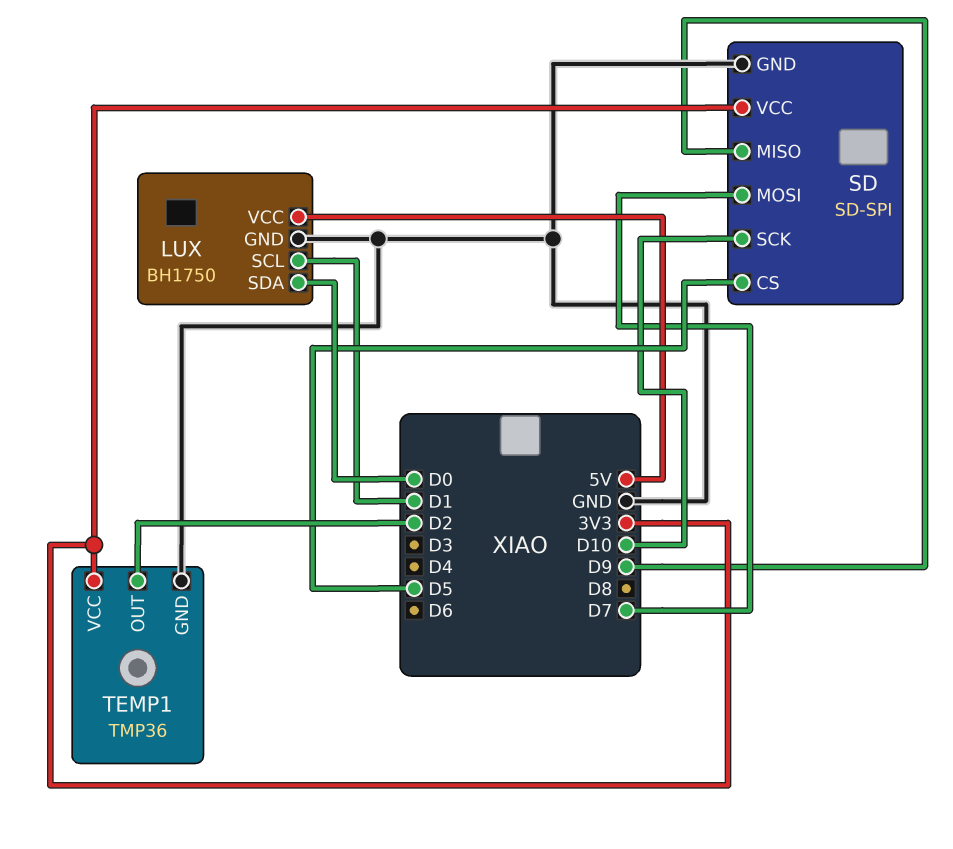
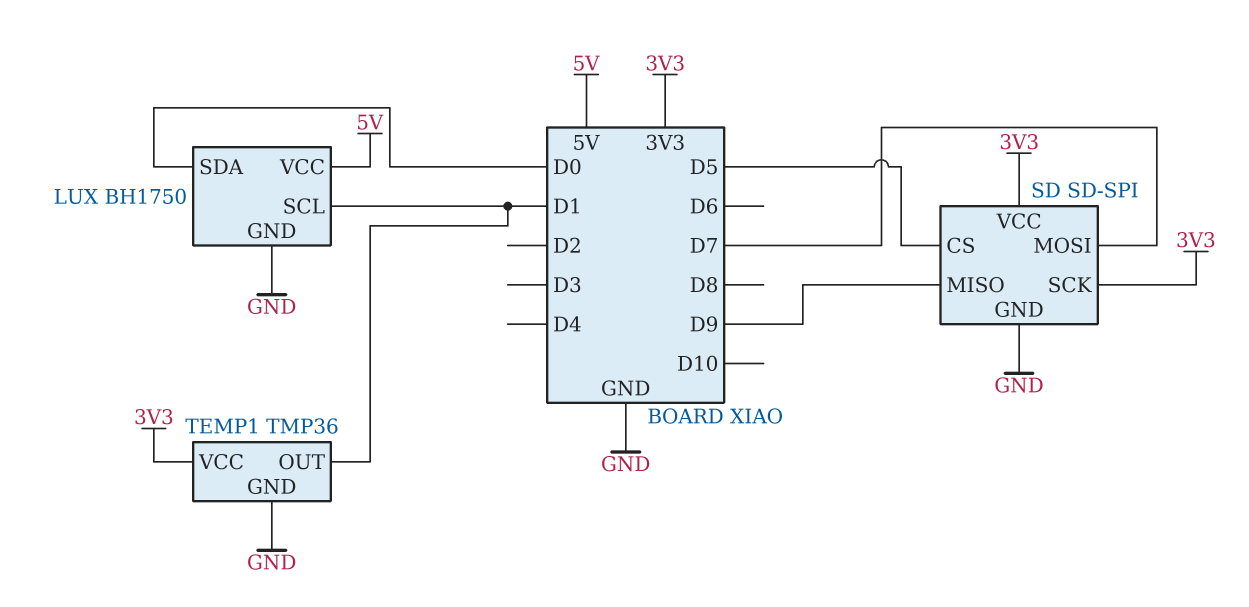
SD pin SCK: D10 -> 3V3
TEMP1 pin OUT: D2 -> D1

